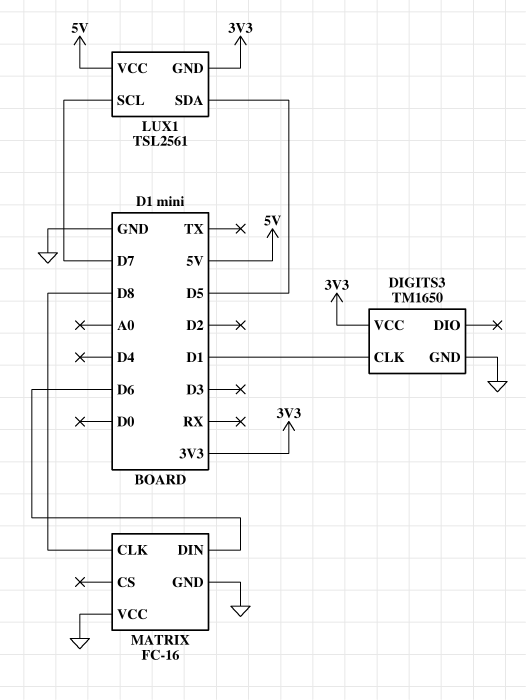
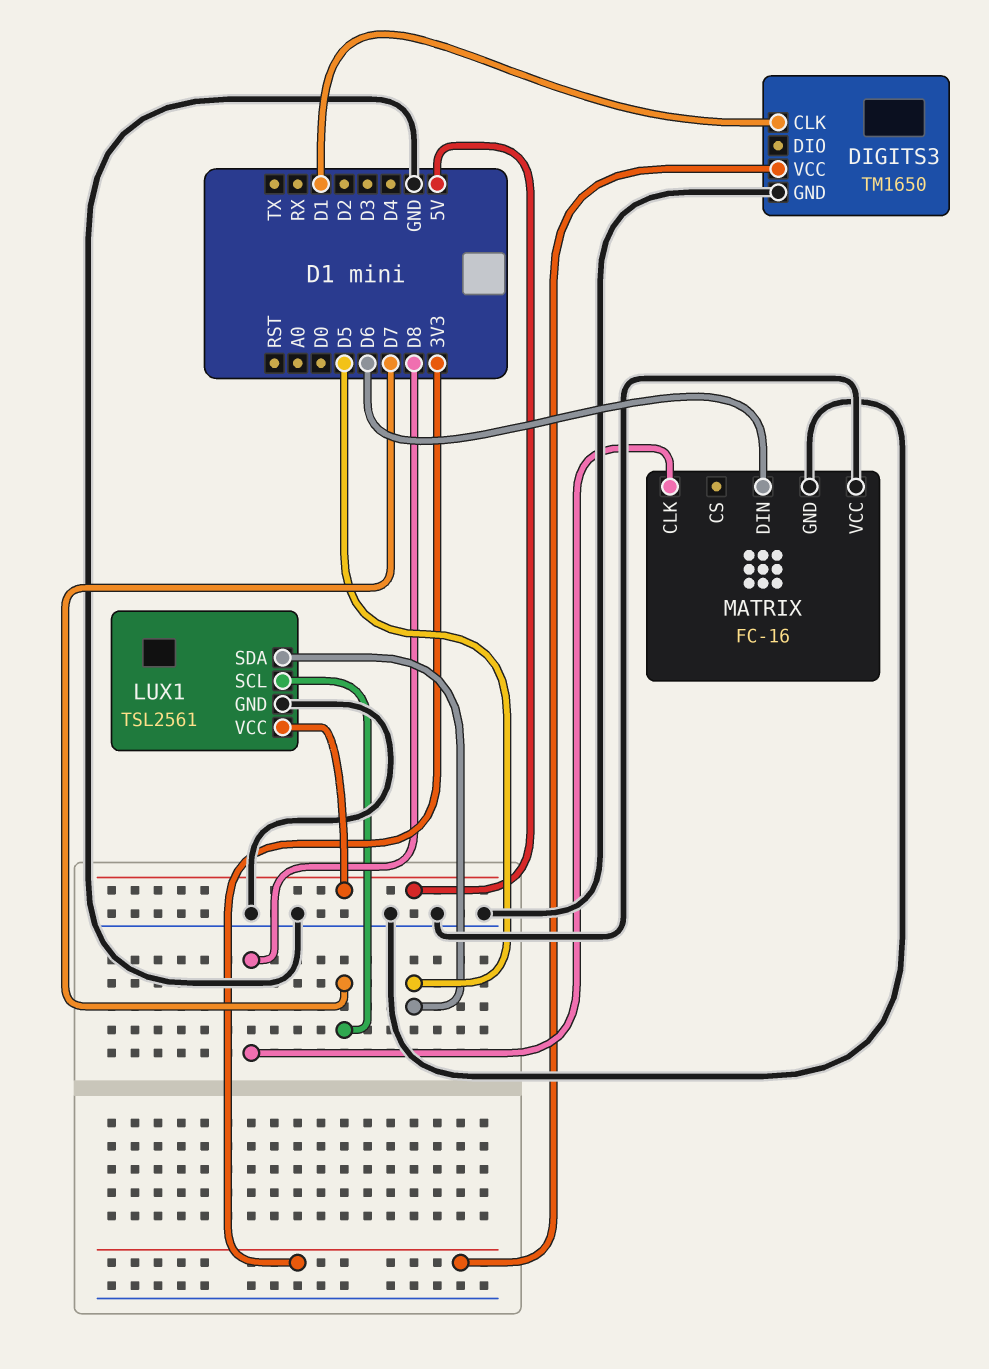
LUX1 pin GND: 3V3 -> GND

